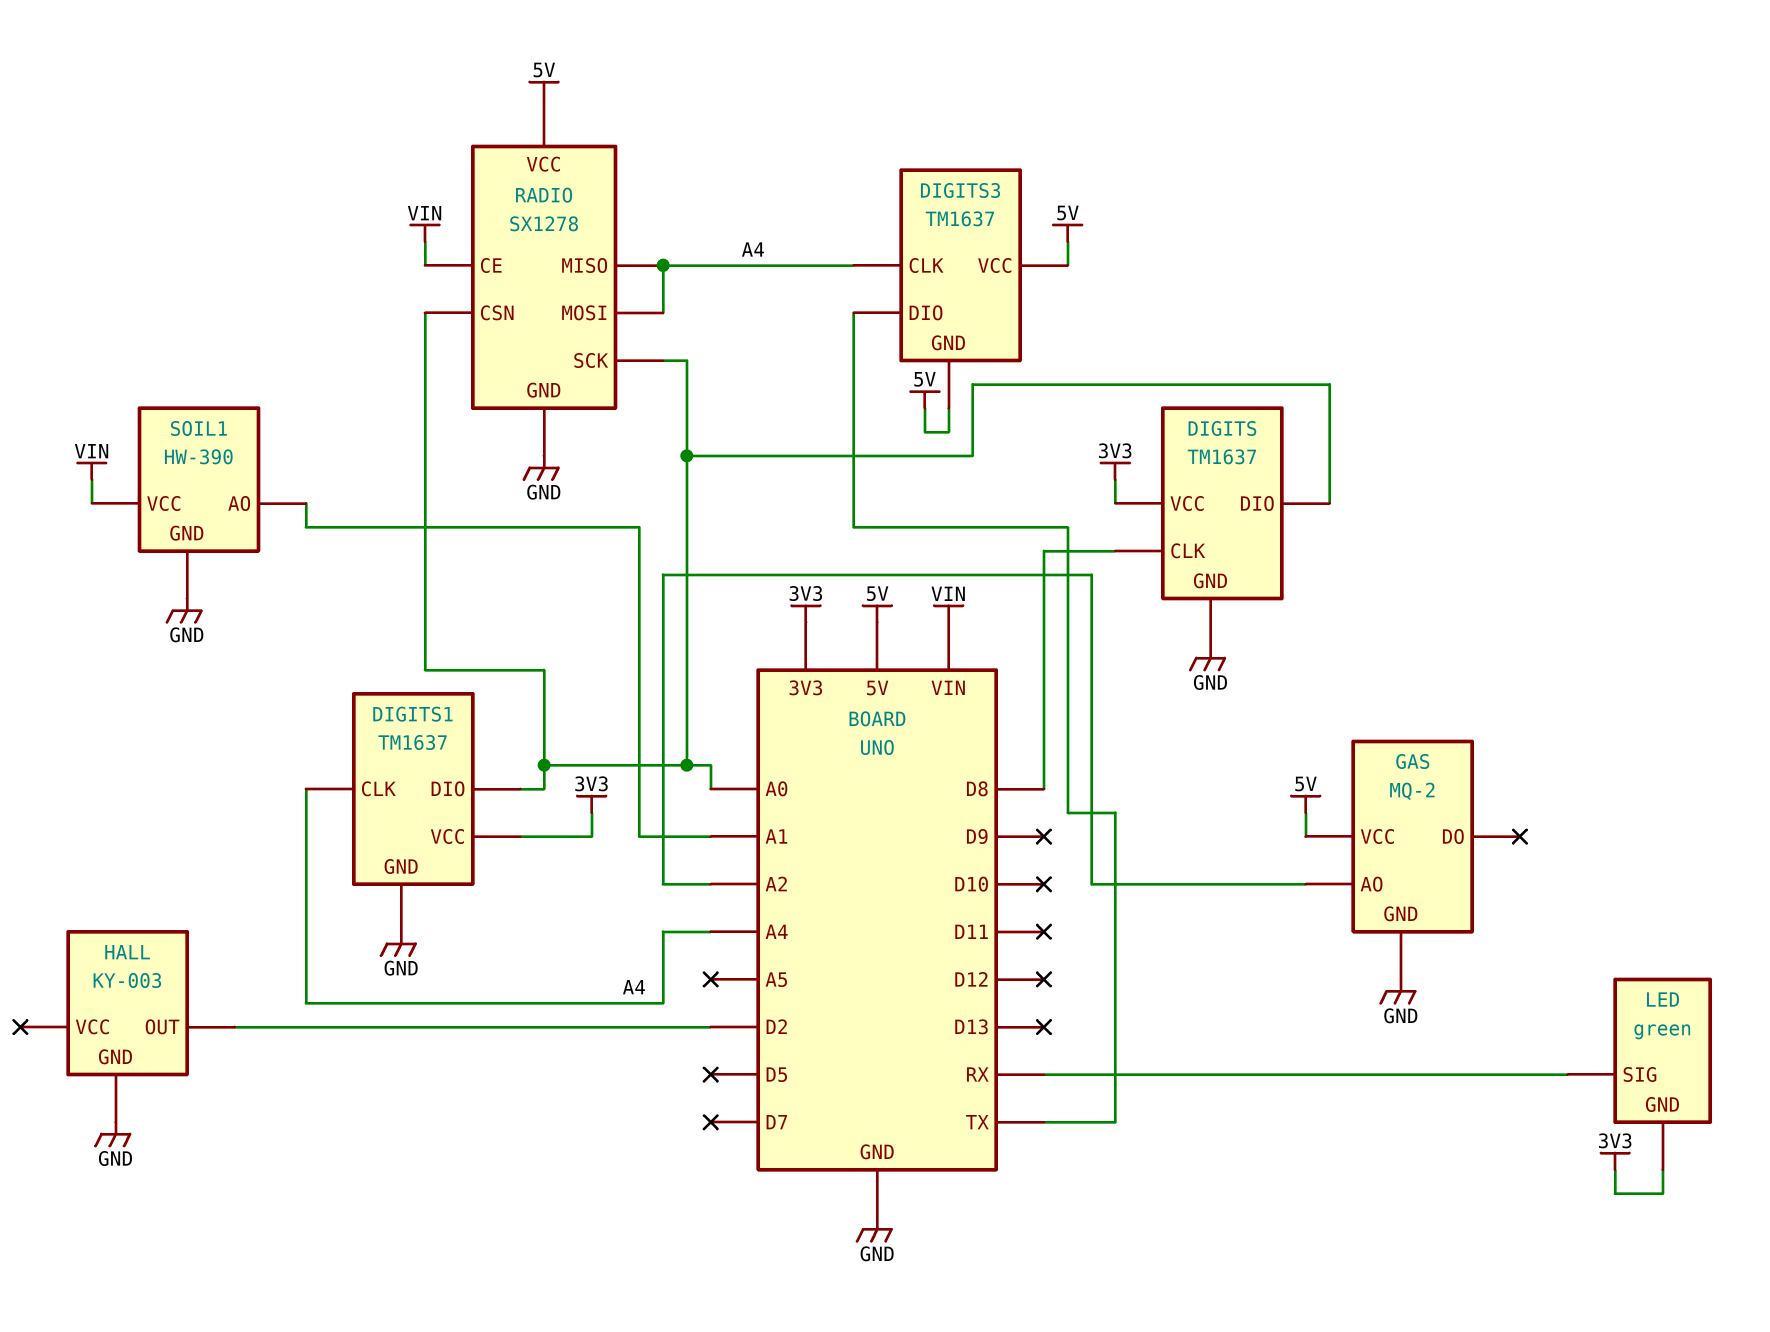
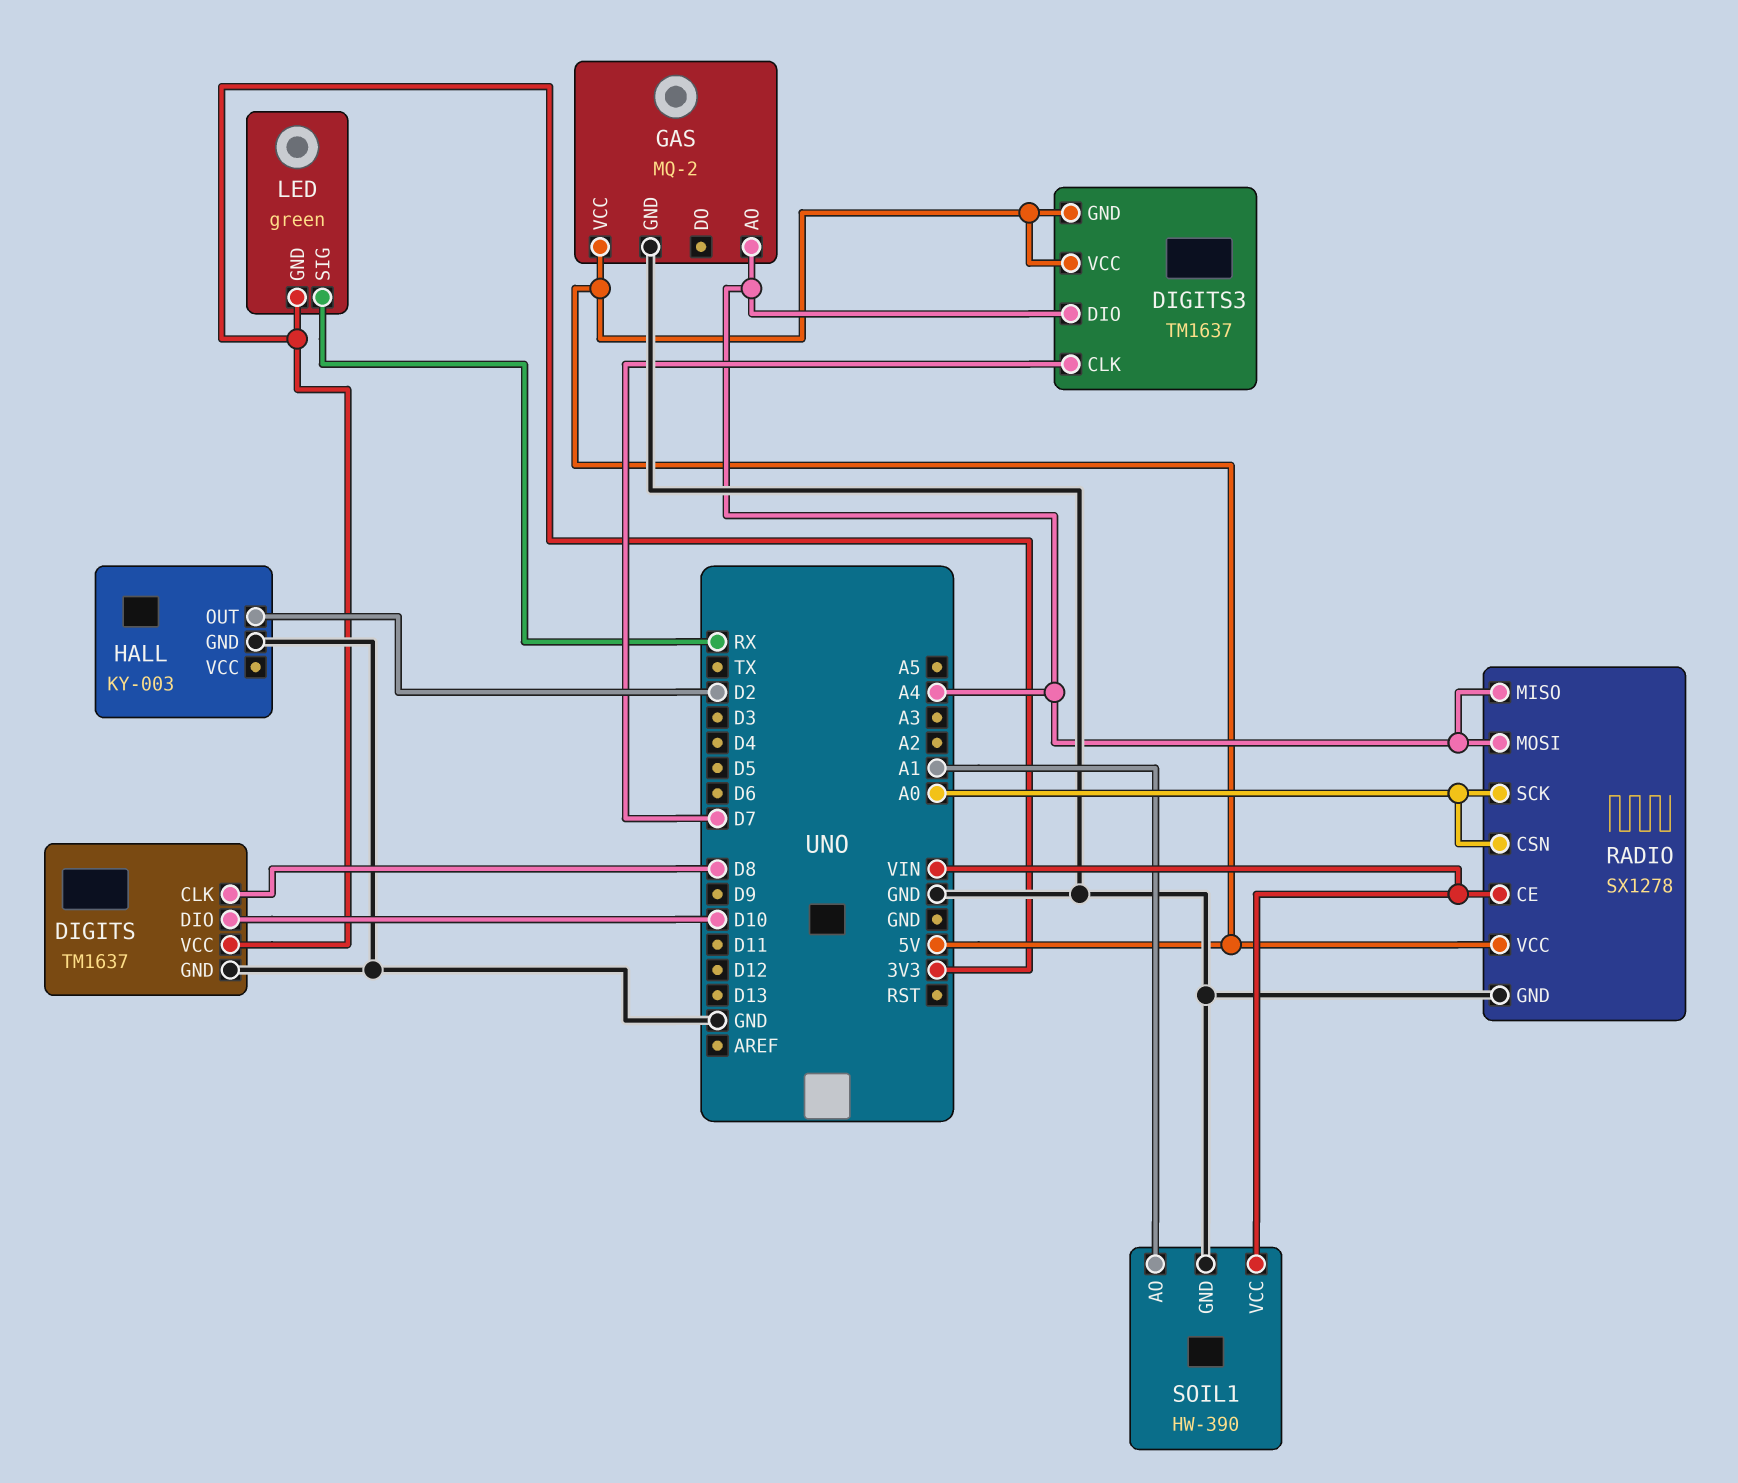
DIGITS pin DIO: A0 -> D10
DIGITS1: TM1637 -> none
DIGITS1 pin CLK: A4 -> none
DIGITS1 pin DIO: A0 -> none
DIGITS1 pin GND: GND -> none
DIGITS1 pin VCC: 3V3 -> none
DIGITS3 pin CLK: A4 -> D7
DIGITS3 pin DIO: TX -> A4
GAS pin AO: A2 -> A4

